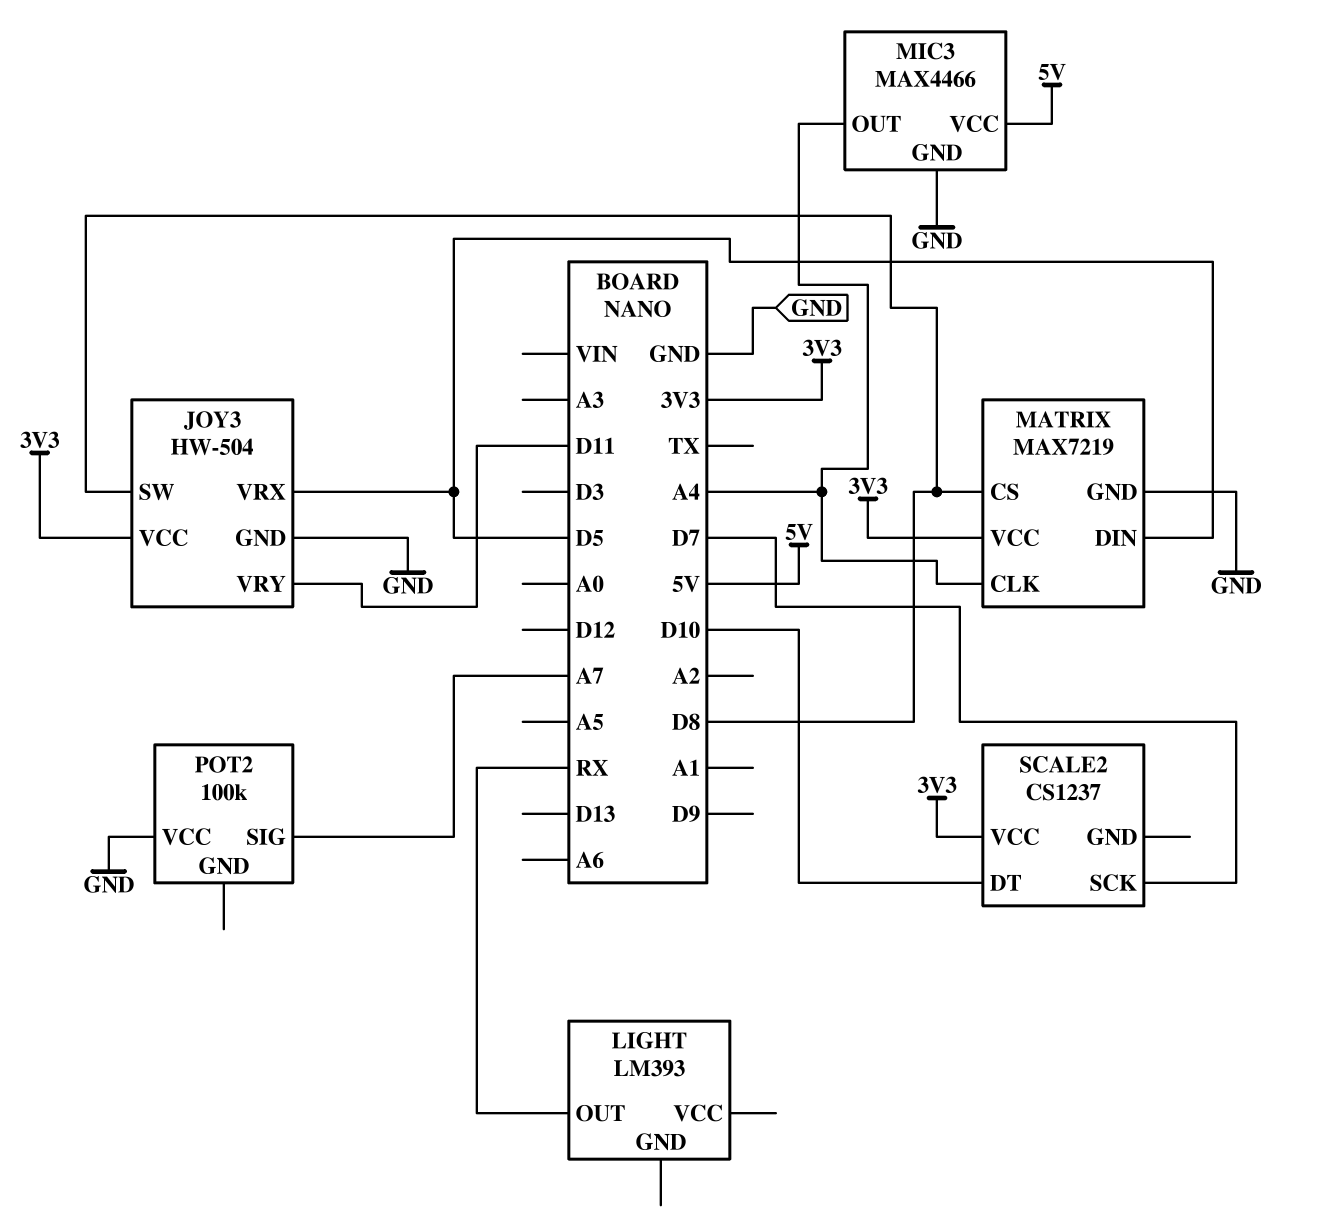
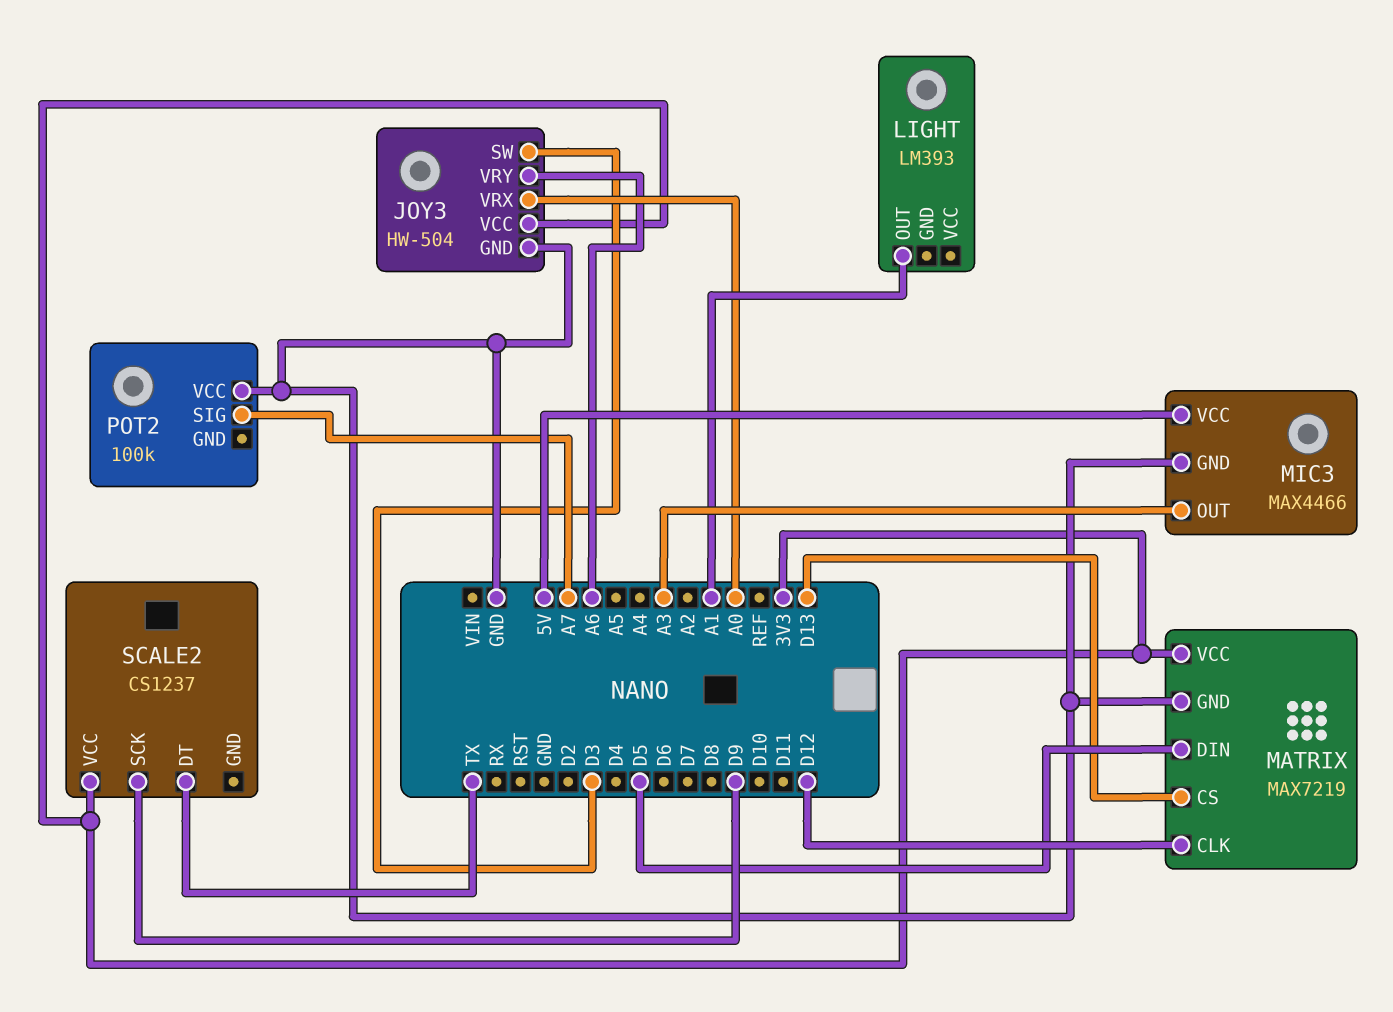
JOY3 pin SW: D8 -> D3
JOY3 pin VRX: D5 -> A0
JOY3 pin VRY: D11 -> A6
LIGHT pin OUT: RX -> A1
MATRIX pin CLK: A4 -> D12
MATRIX pin CS: D8 -> D13
MIC3 pin OUT: A4 -> A3
SCALE2 pin DT: D10 -> TX
SCALE2 pin SCK: D7 -> D9

